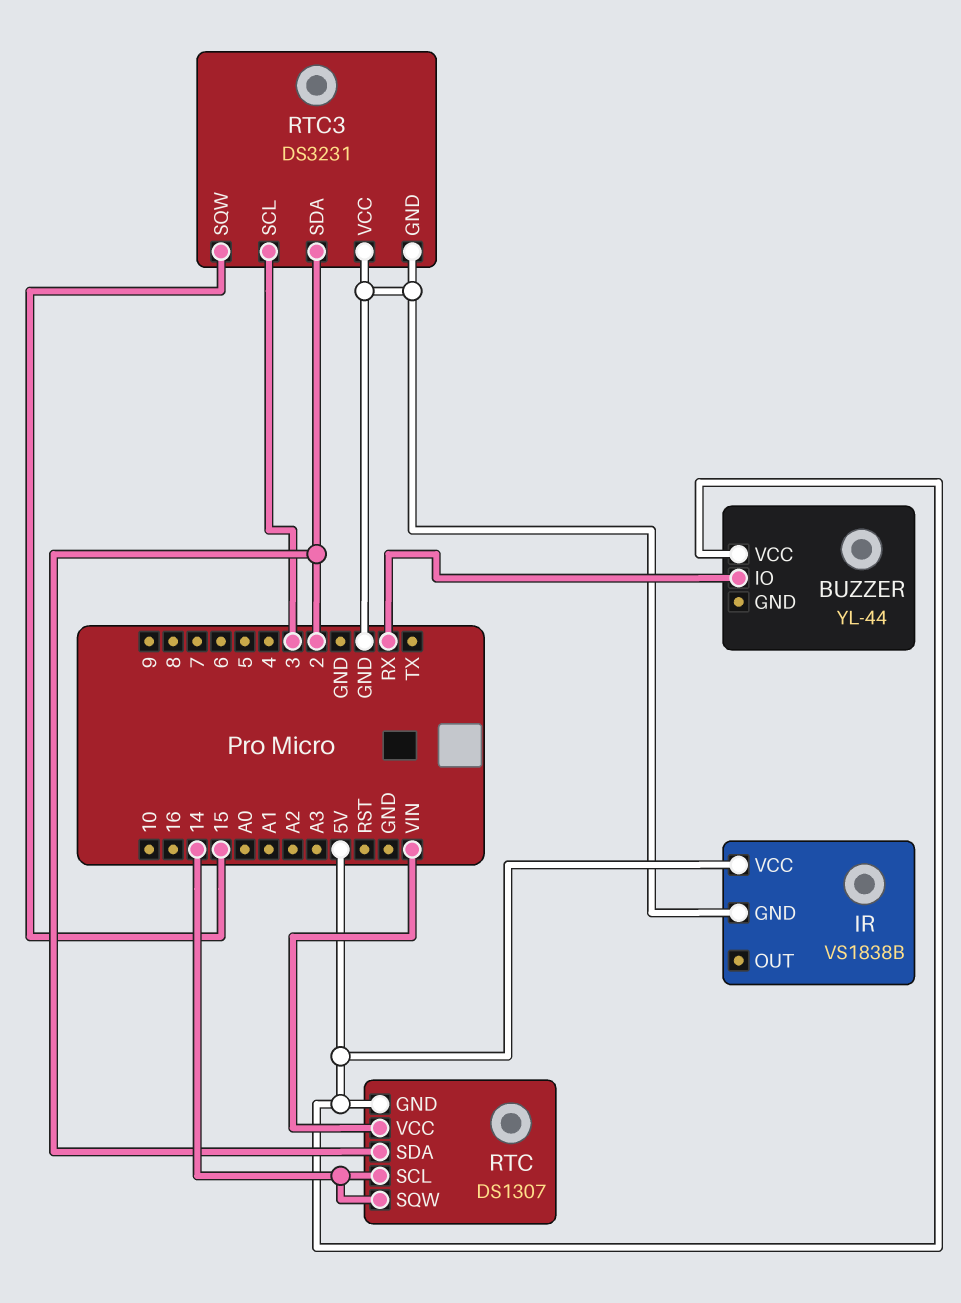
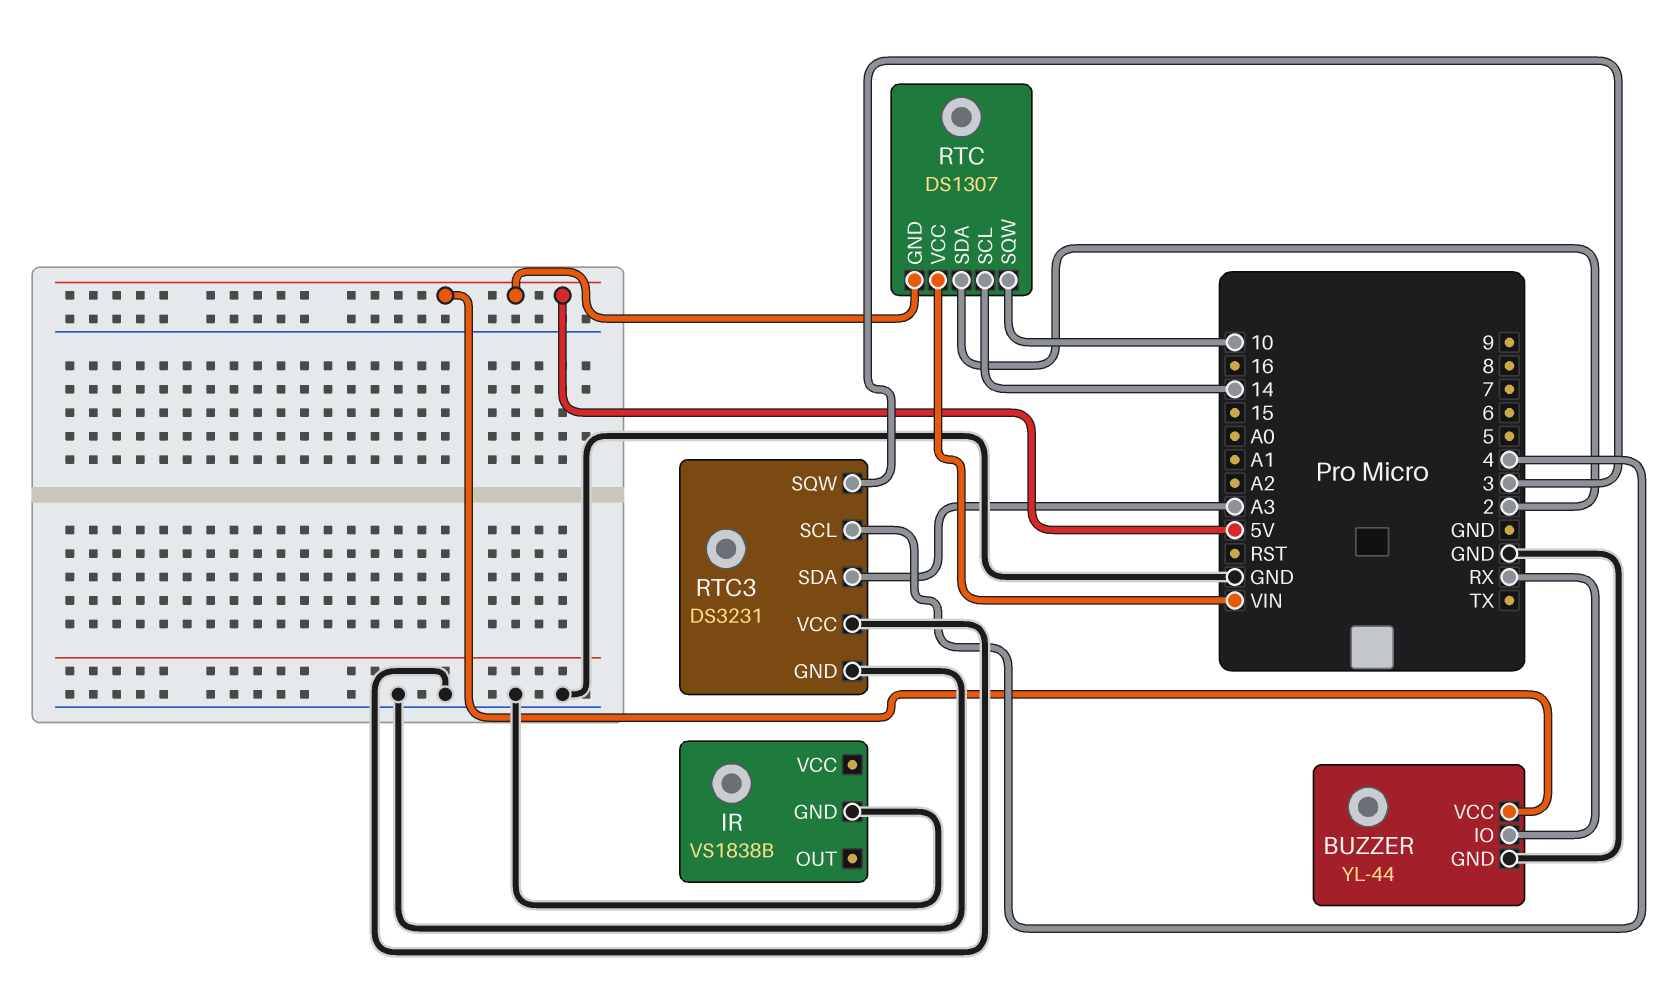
BUZZER pin GND: none -> GND
IR pin VCC: 5V -> none
RTC pin SQW: 14 -> 10
RTC3 pin SCL: 3 -> 4
RTC3 pin SDA: 2 -> A3
RTC3 pin SQW: 15 -> 3

